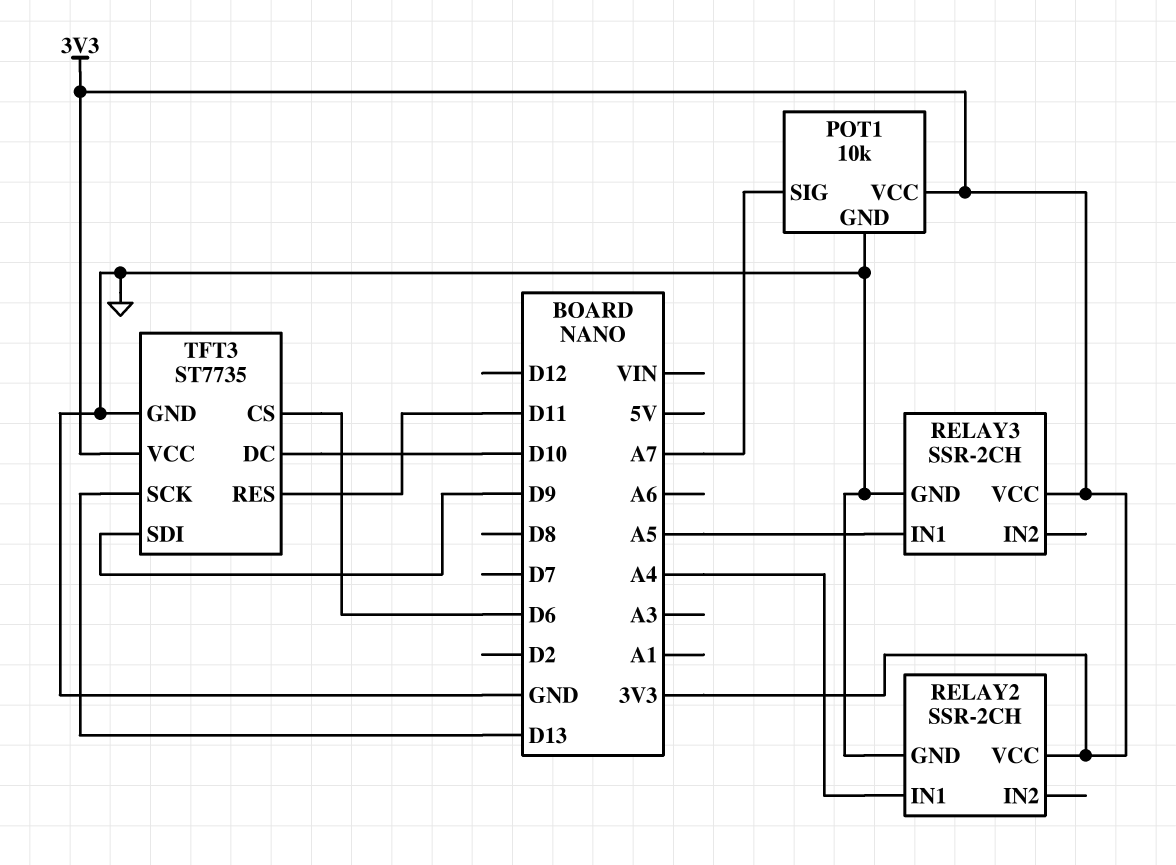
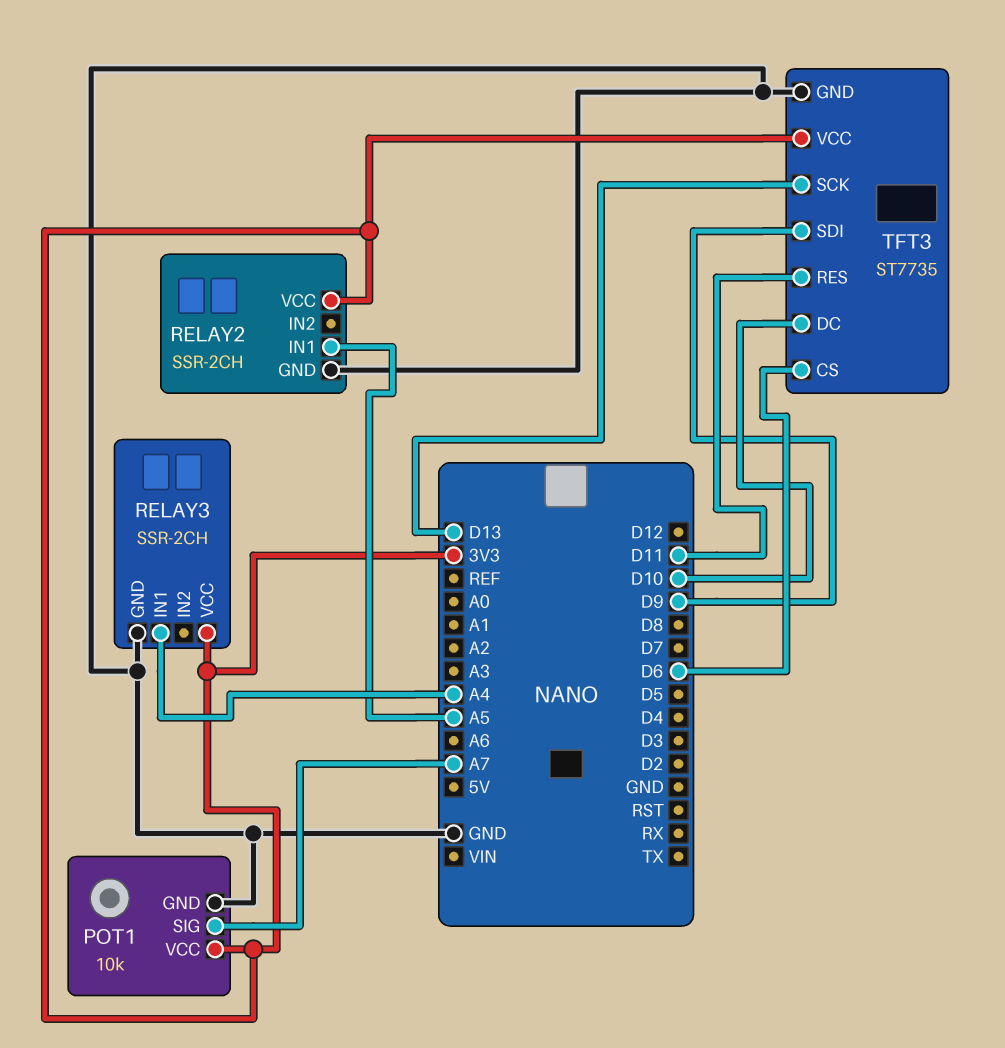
RELAY2 pin IN1: A4 -> A5
RELAY3 pin IN1: A5 -> A4

